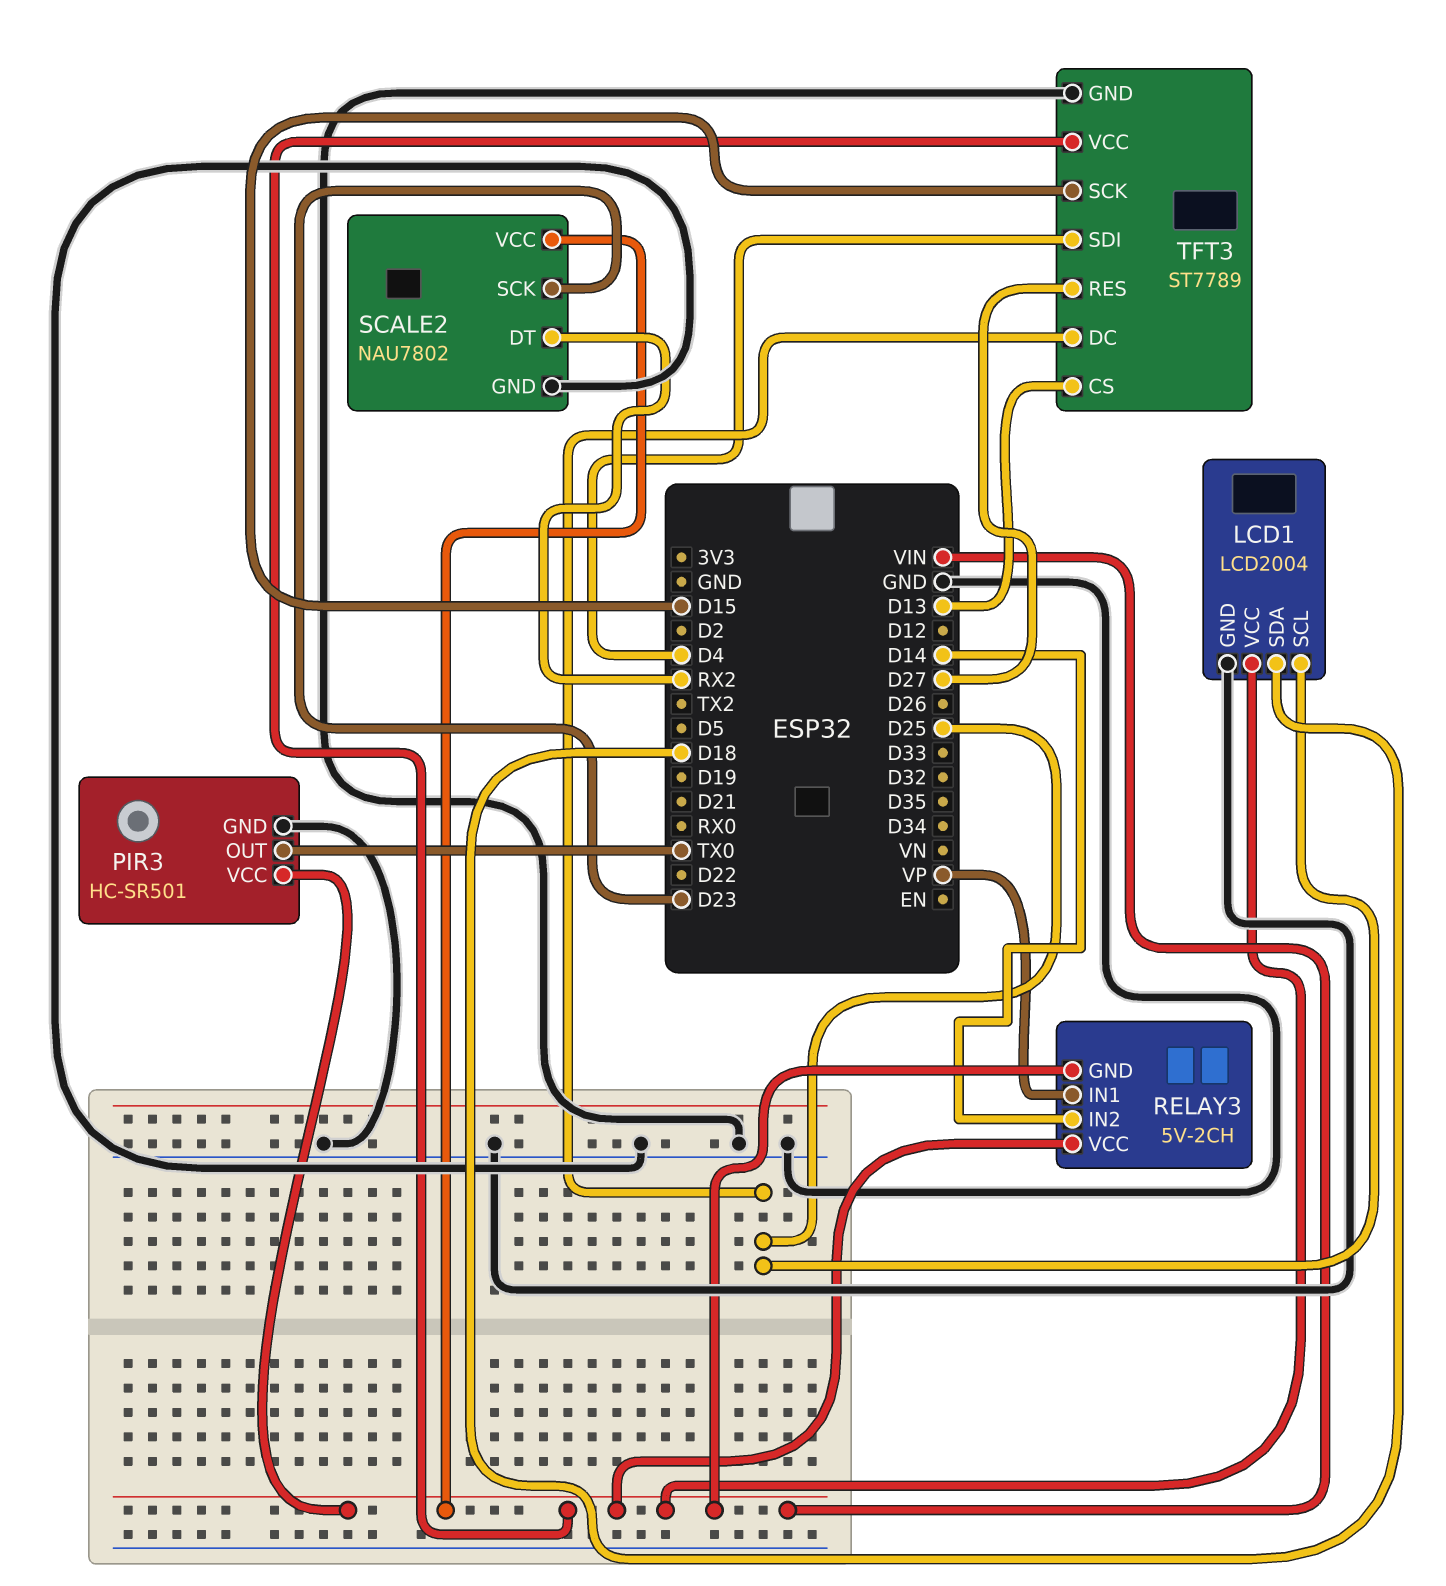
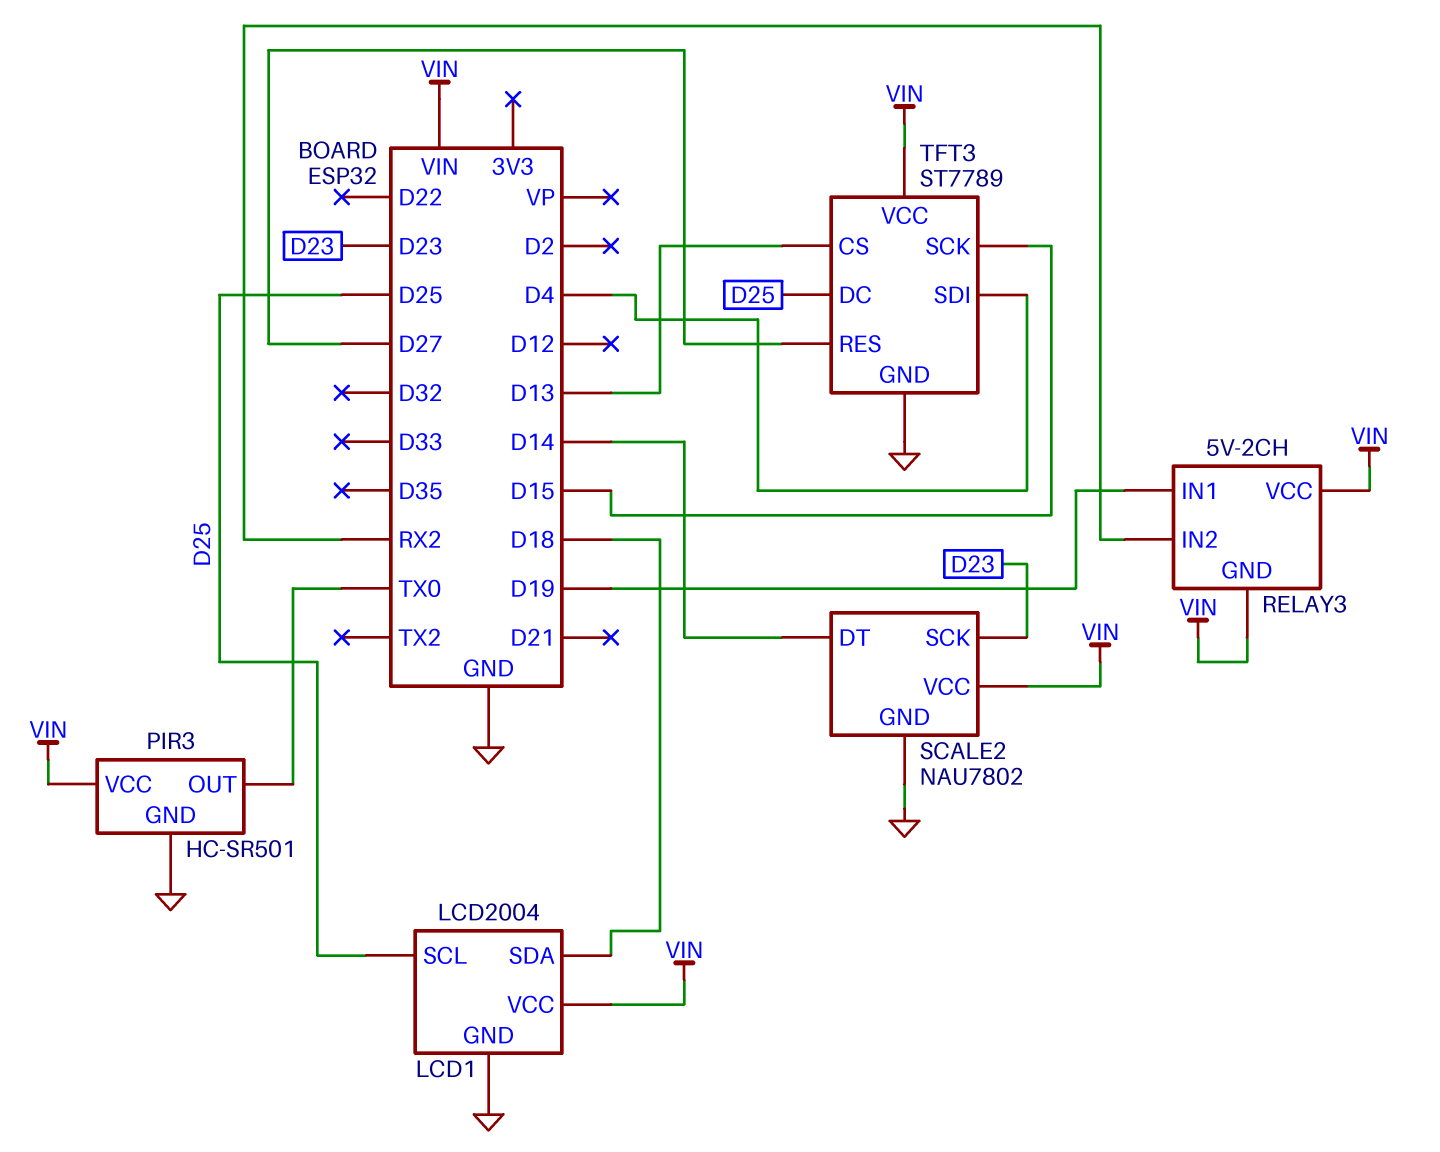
RELAY3 pin IN1: VP -> D19
RELAY3 pin IN2: D14 -> RX2
SCALE2 pin DT: RX2 -> D14

